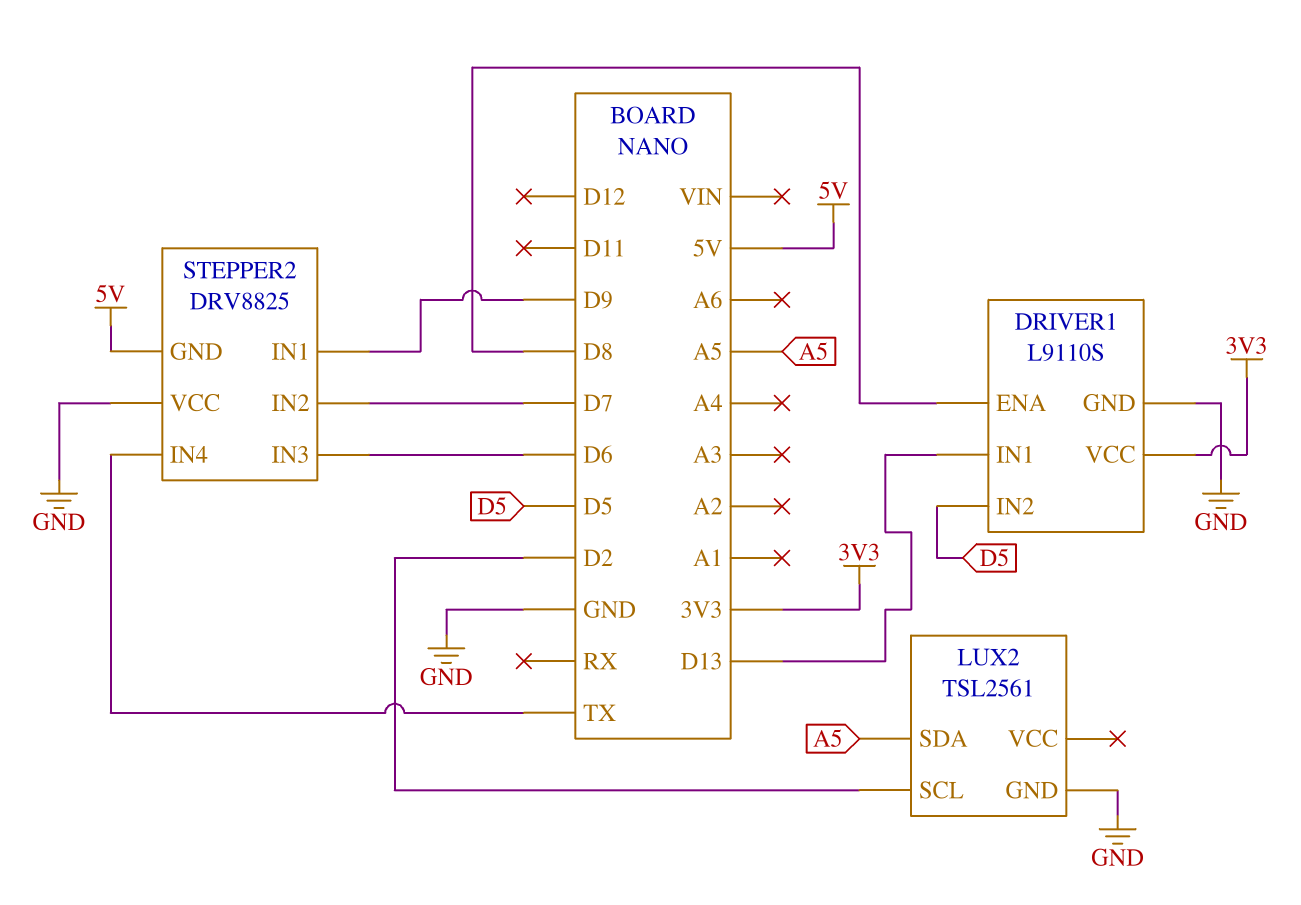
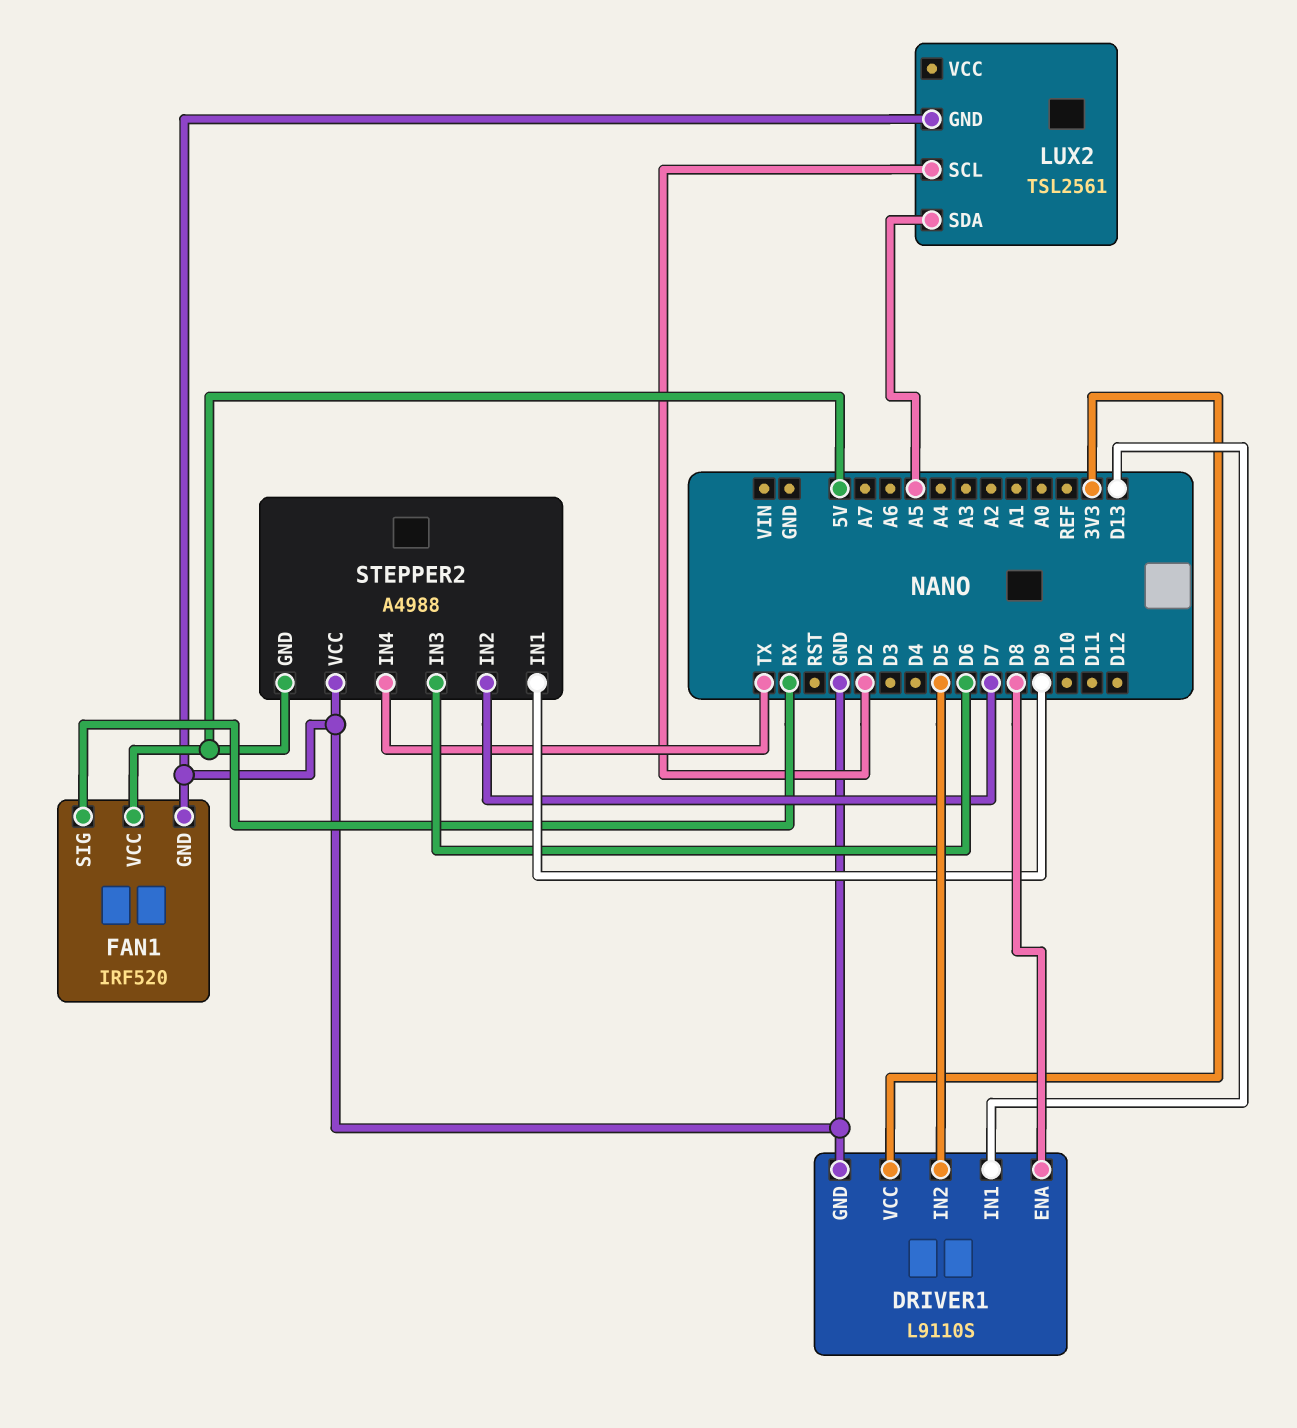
FAN1: none -> IRF520
FAN1 pin GND: none -> GND
FAN1 pin SIG: none -> RX
FAN1 pin VCC: none -> 5V
STEPPER2: DRV8825 -> A4988

